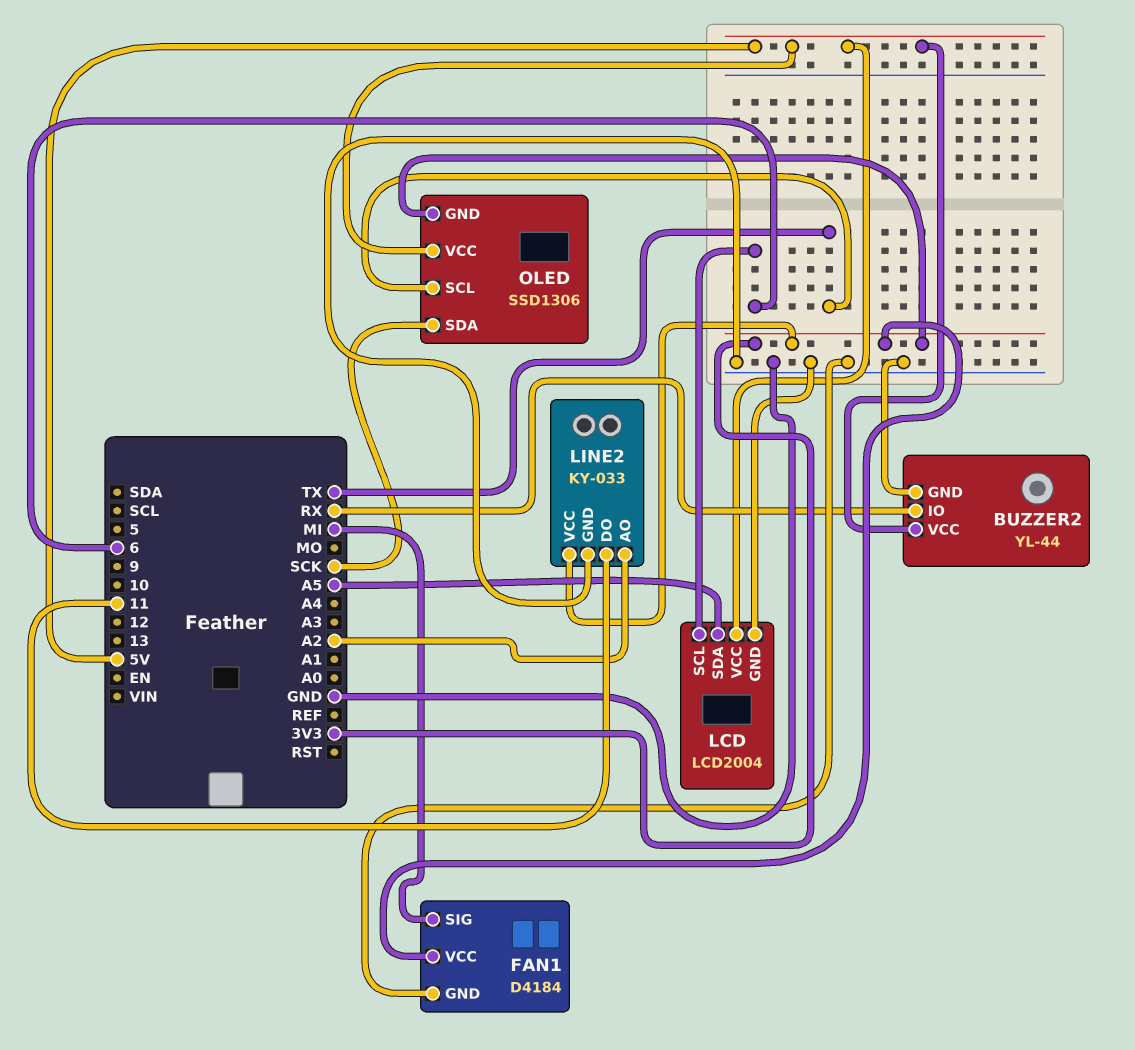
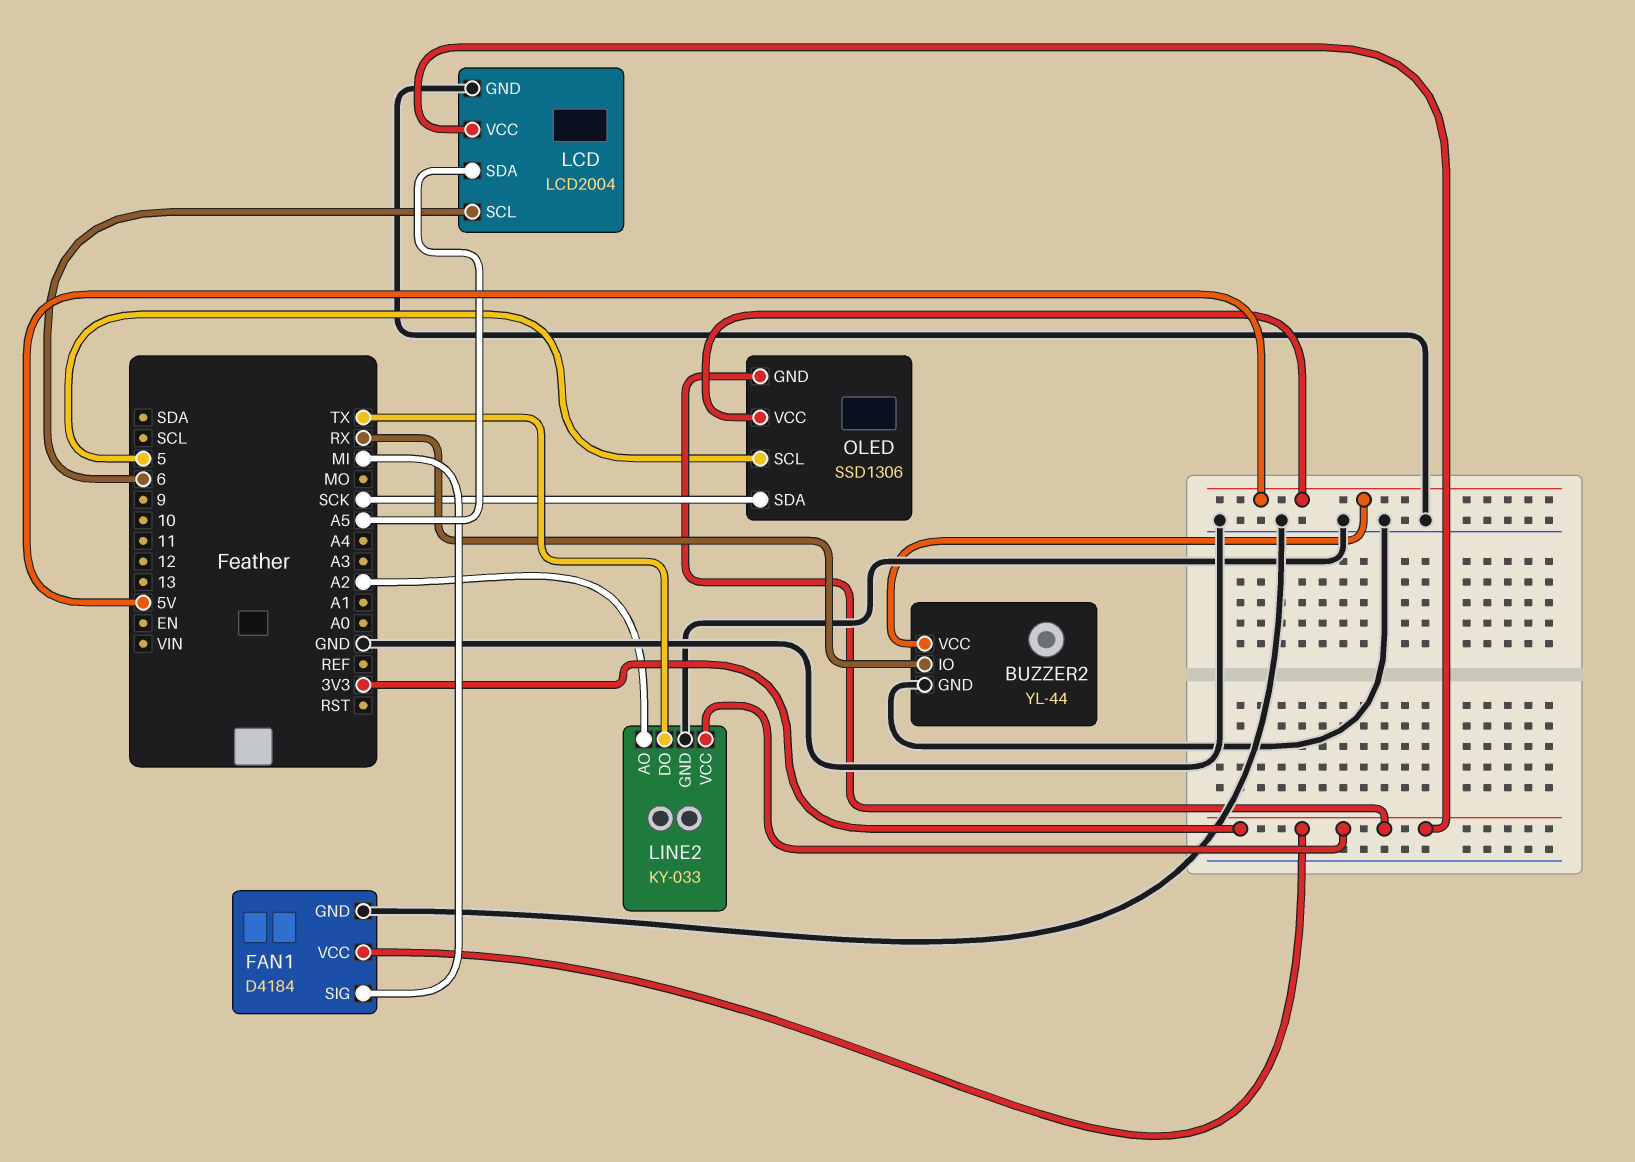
LCD pin VCC: 5V -> 3V3
LINE2 pin DO: 11 -> TX
OLED pin SCL: TX -> 5

